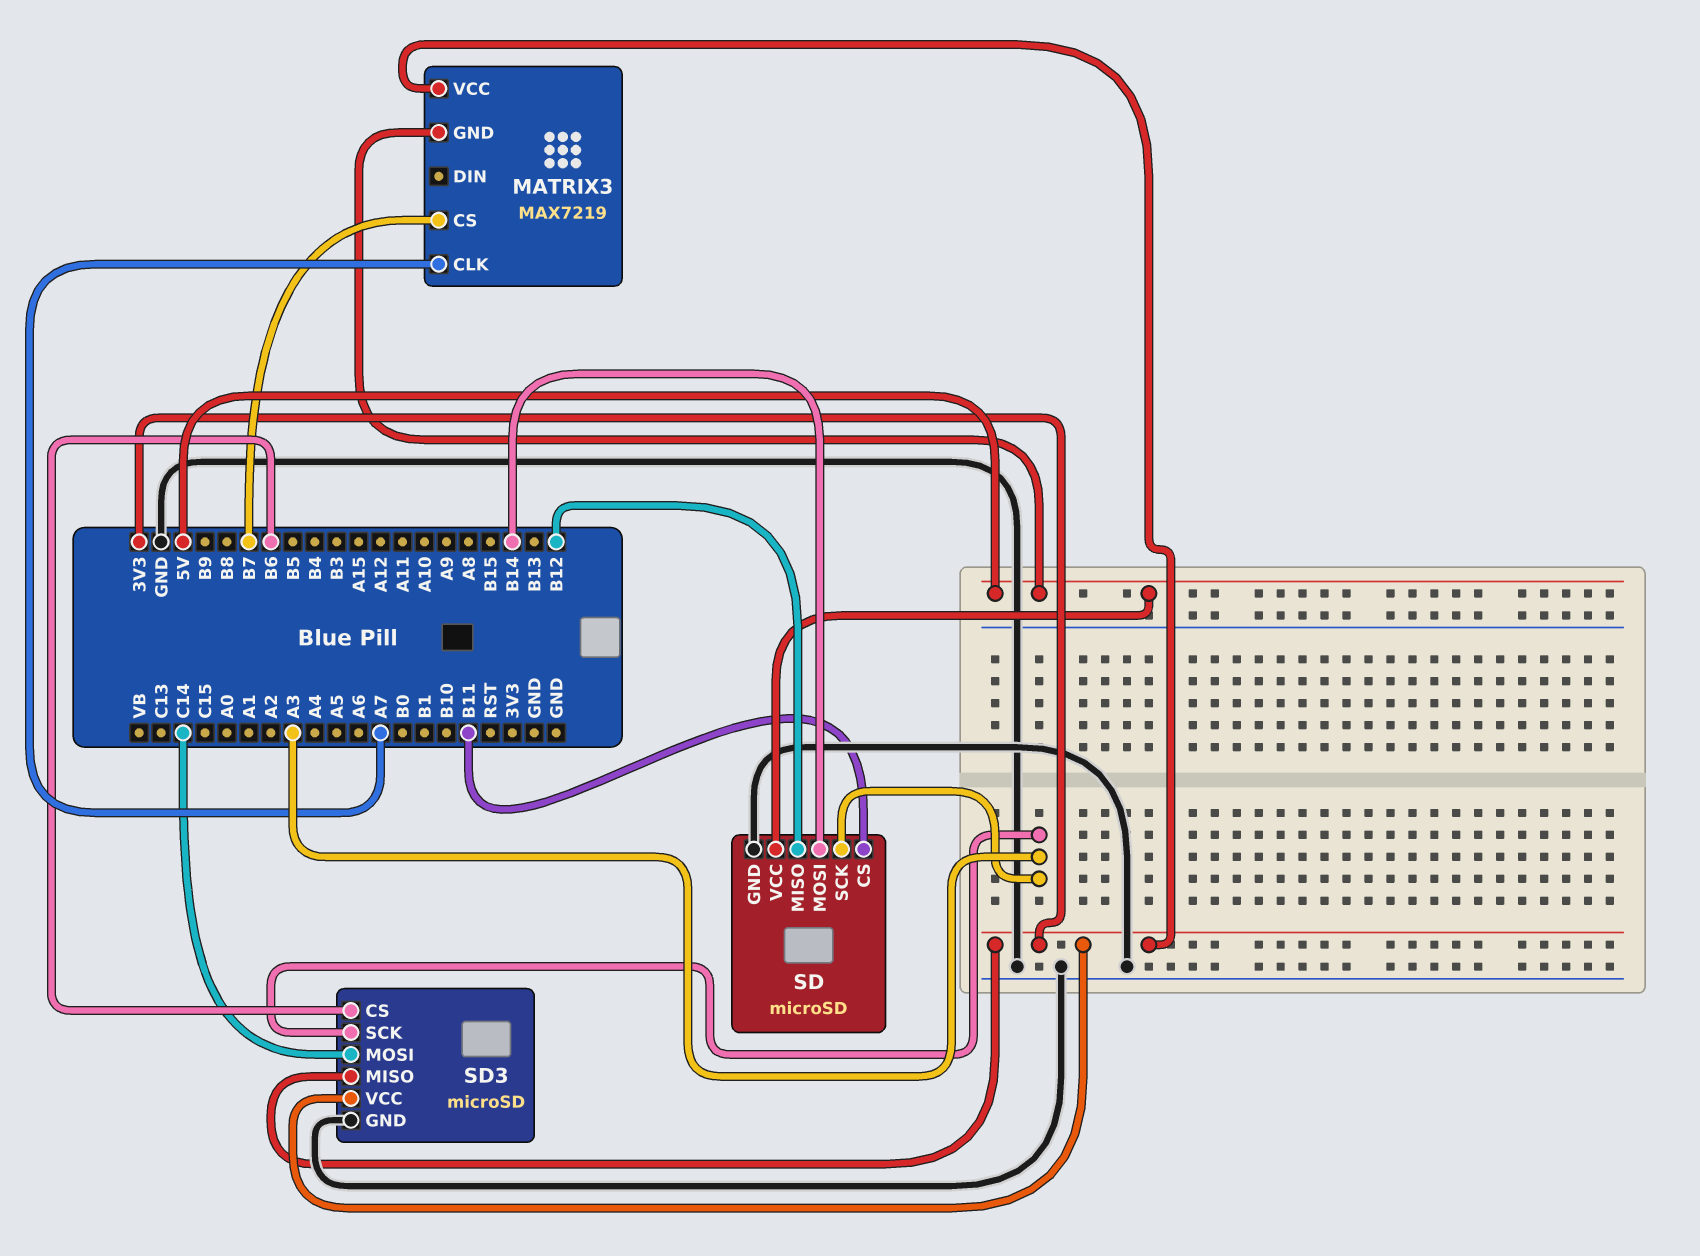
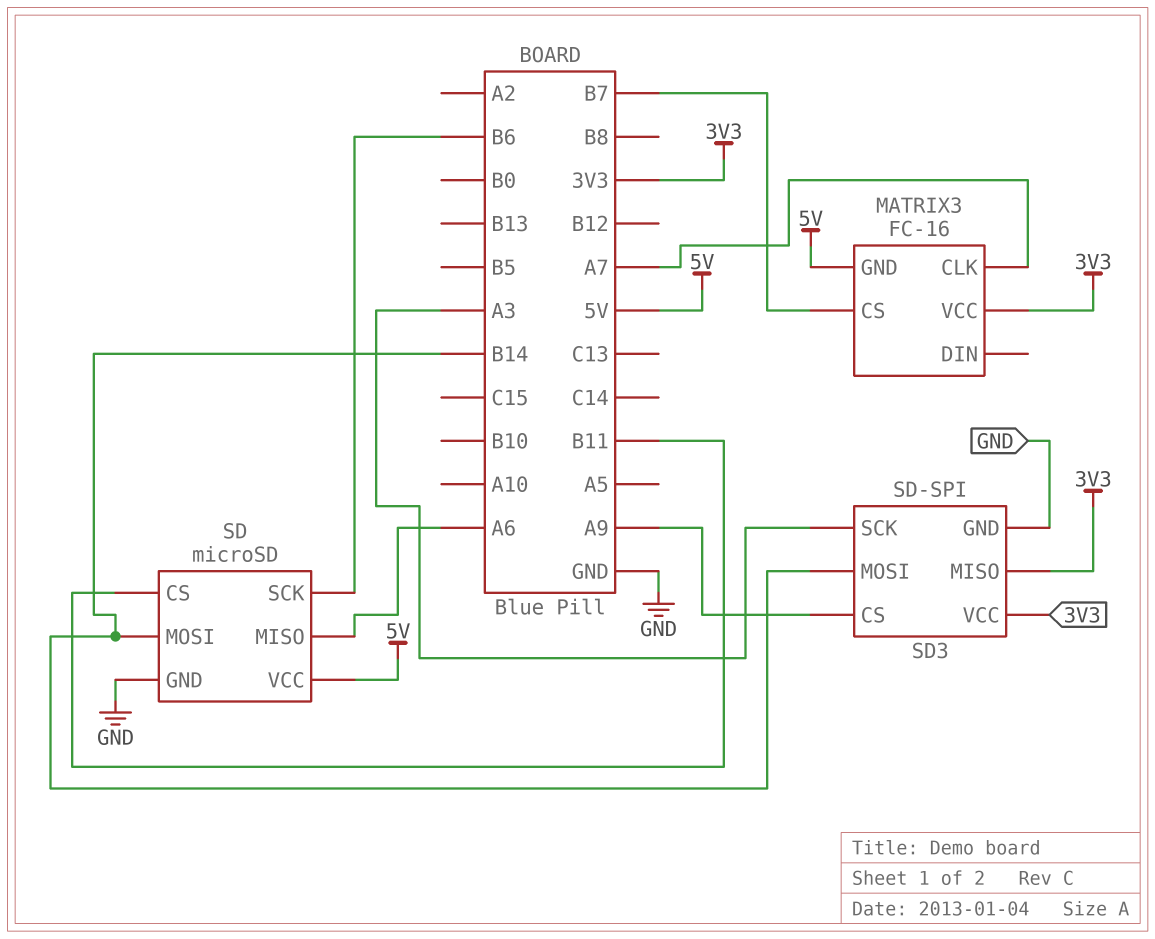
MATRIX3: MAX7219 -> FC-16
SD pin MISO: B12 -> A6
SD pin SCK: A3 -> B6
SD3: microSD -> SD-SPI
SD3 pin CS: B6 -> A9
SD3 pin MOSI: C14 -> B14

